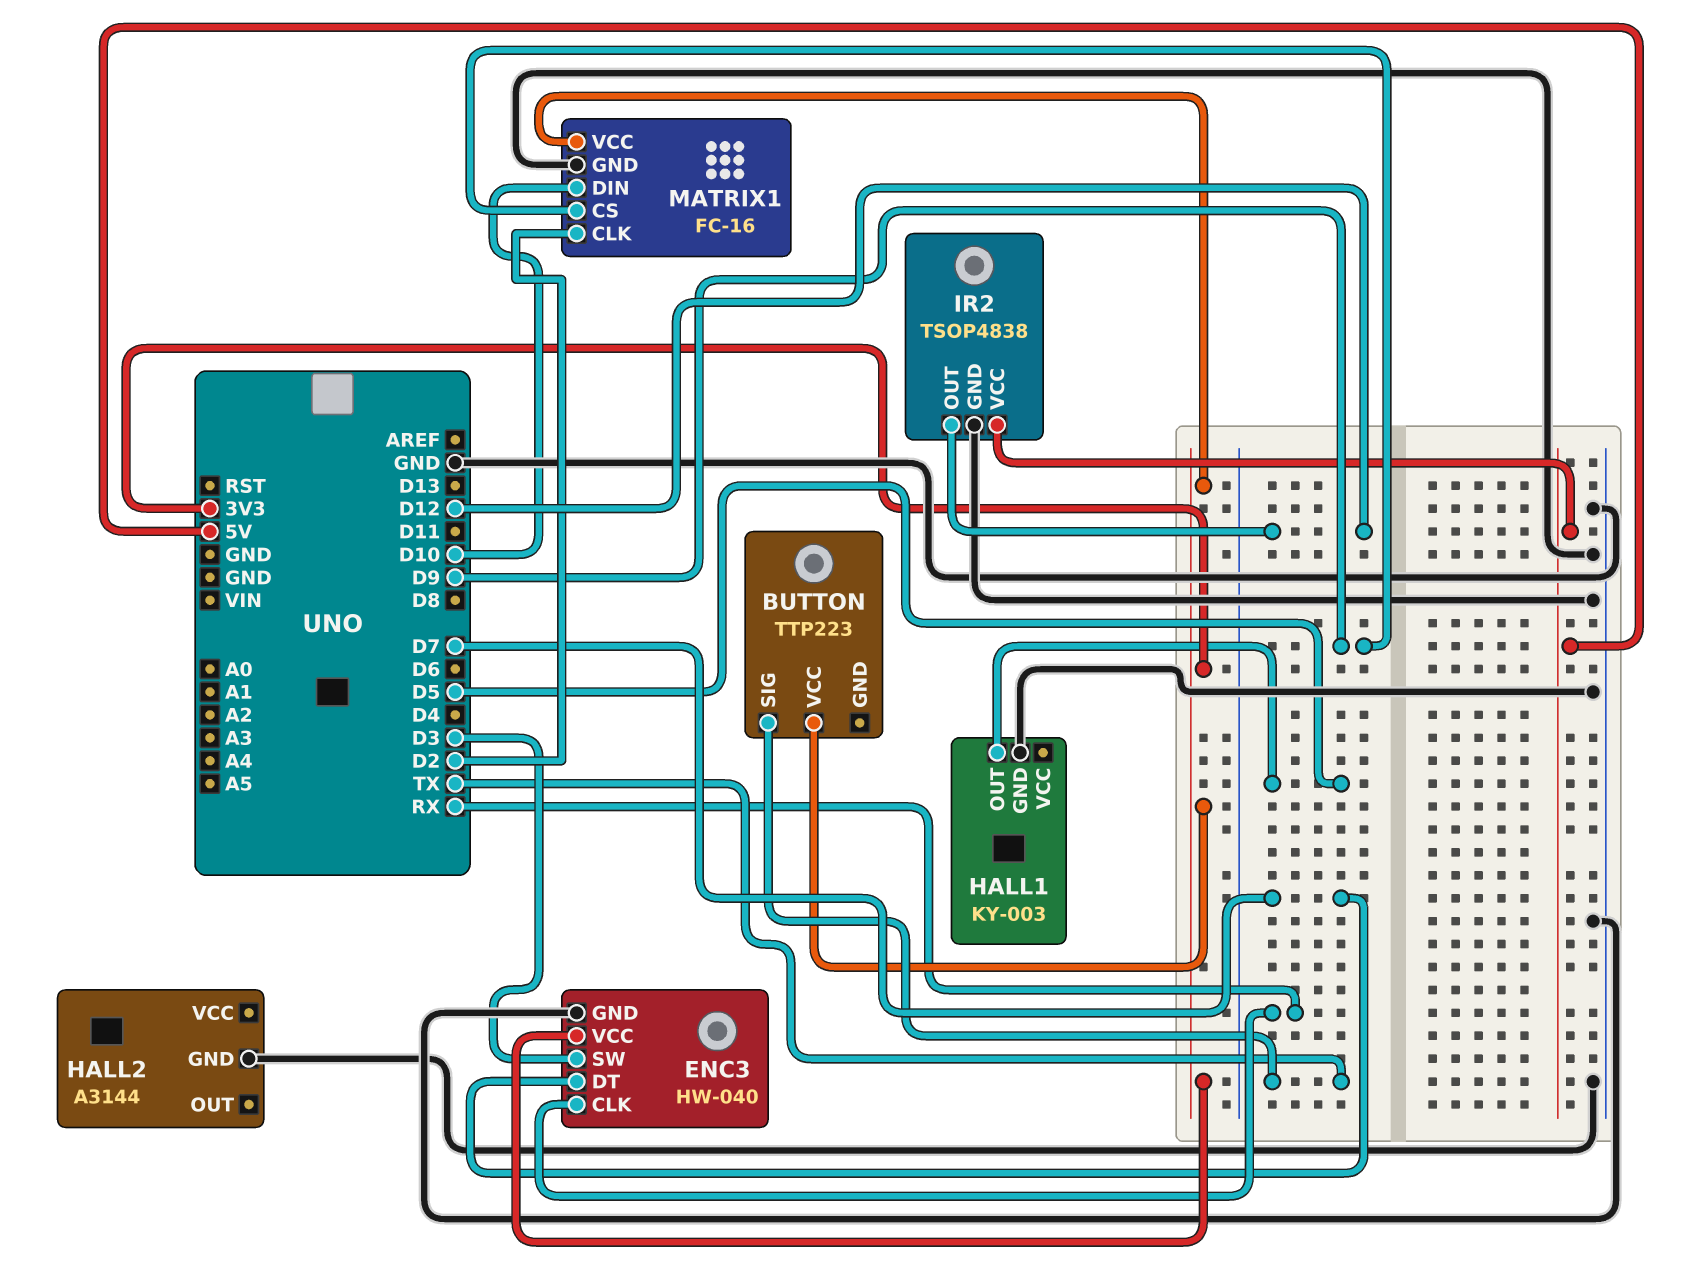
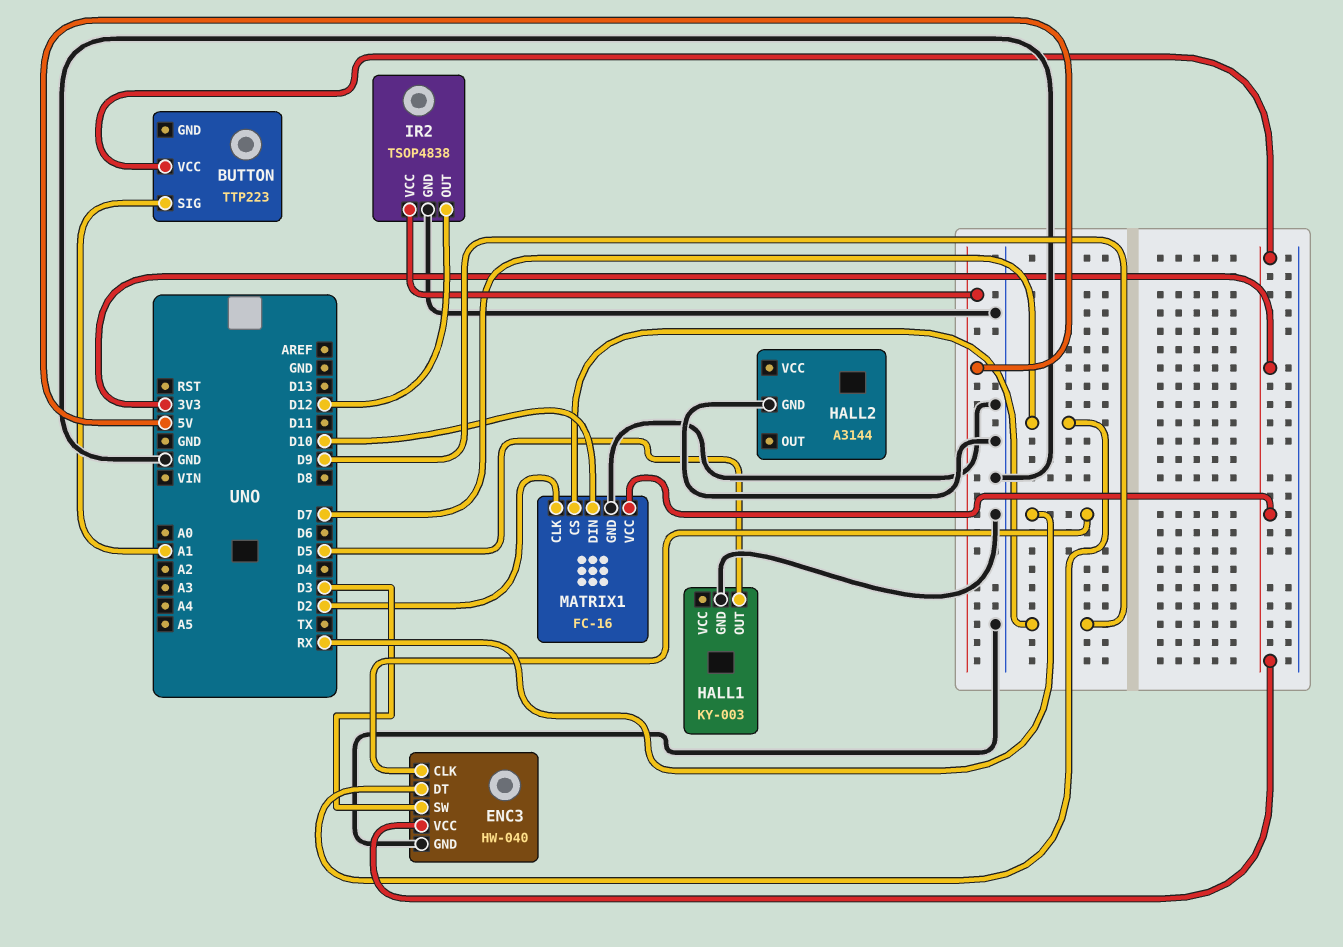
BUTTON pin SIG: TX -> A1

